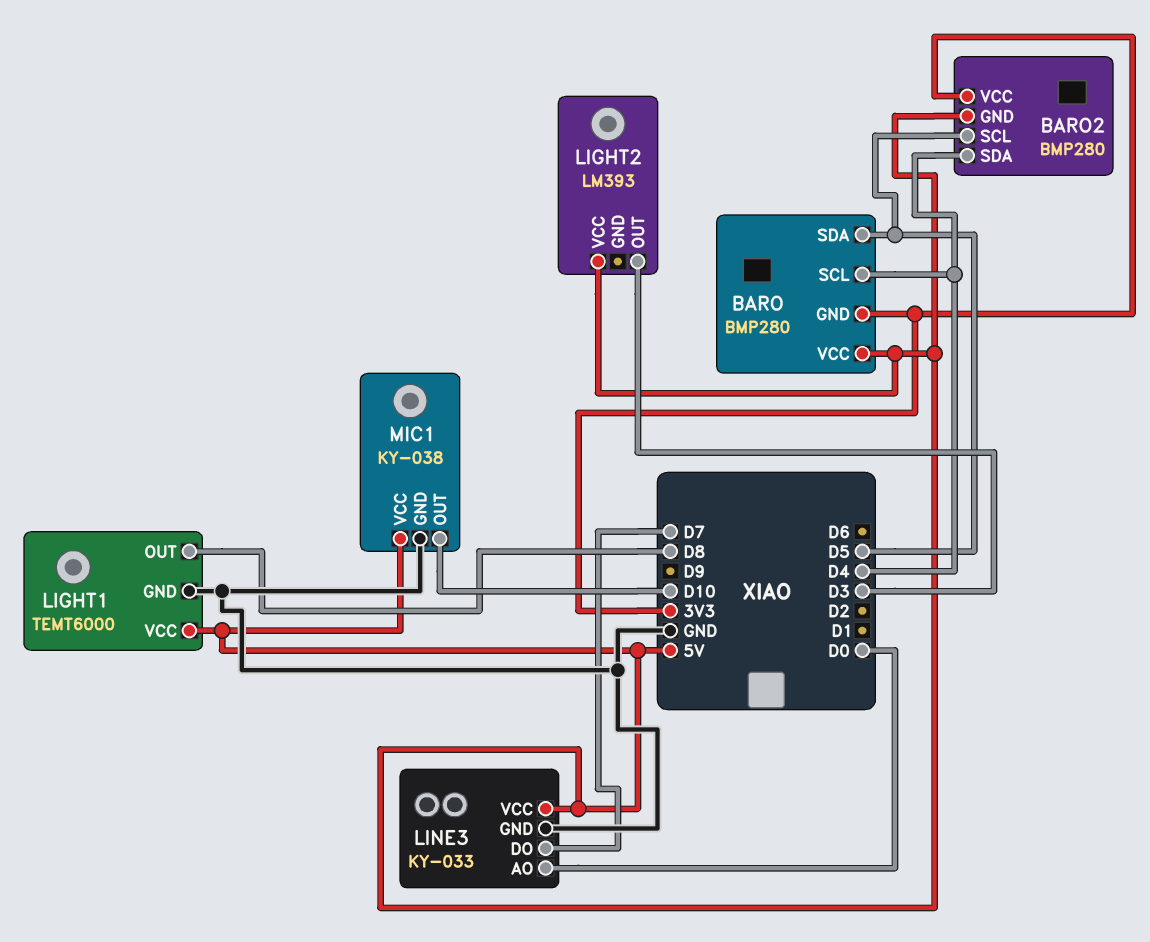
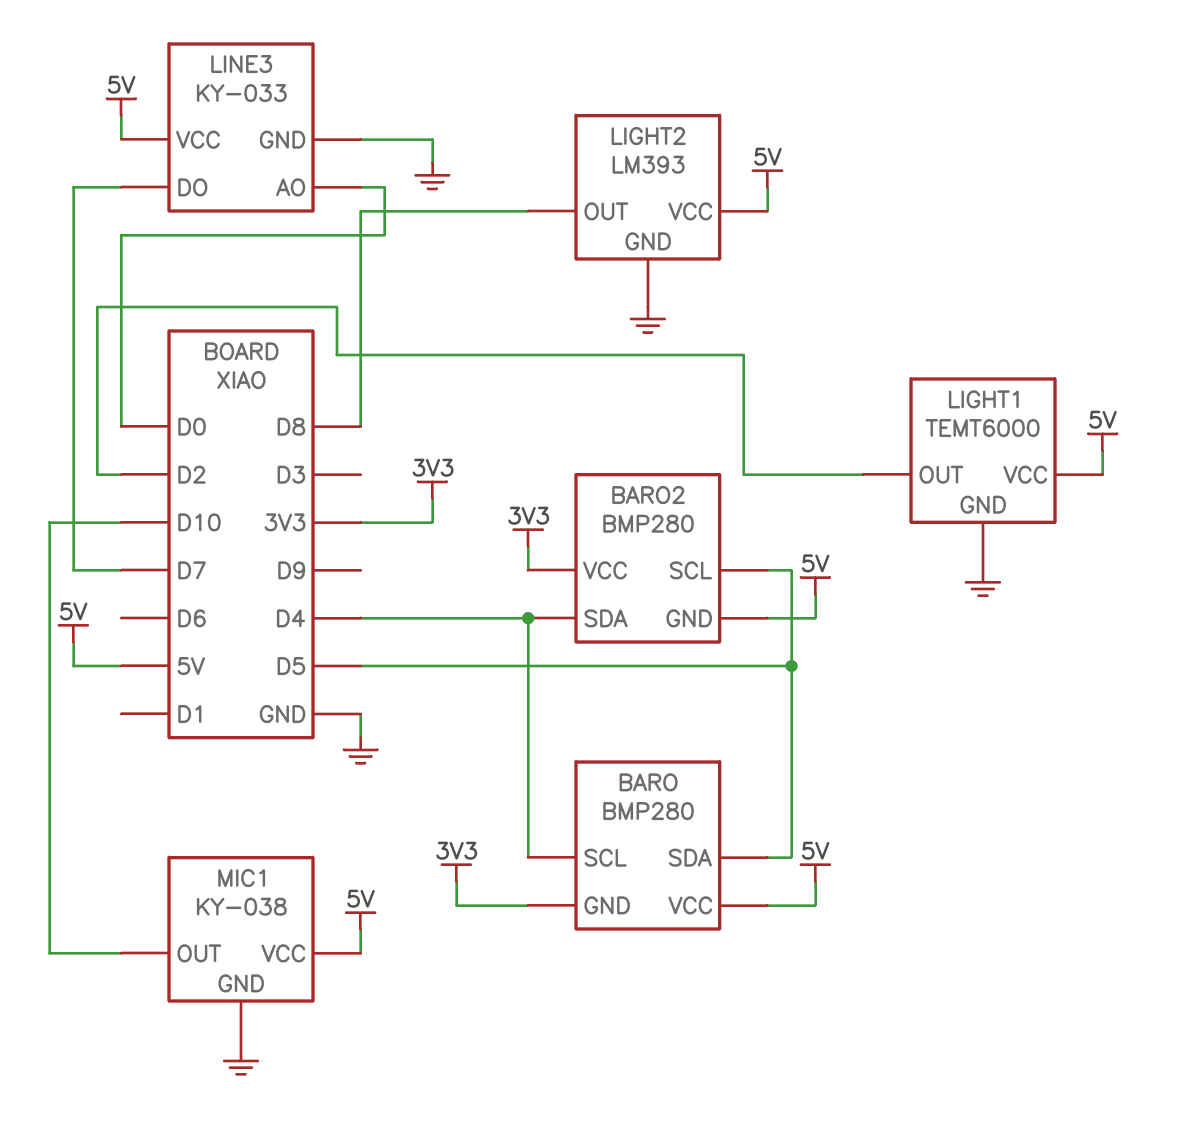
LIGHT1 pin OUT: D8 -> D2
LIGHT2 pin GND: none -> GND
LIGHT2 pin OUT: D3 -> D8

